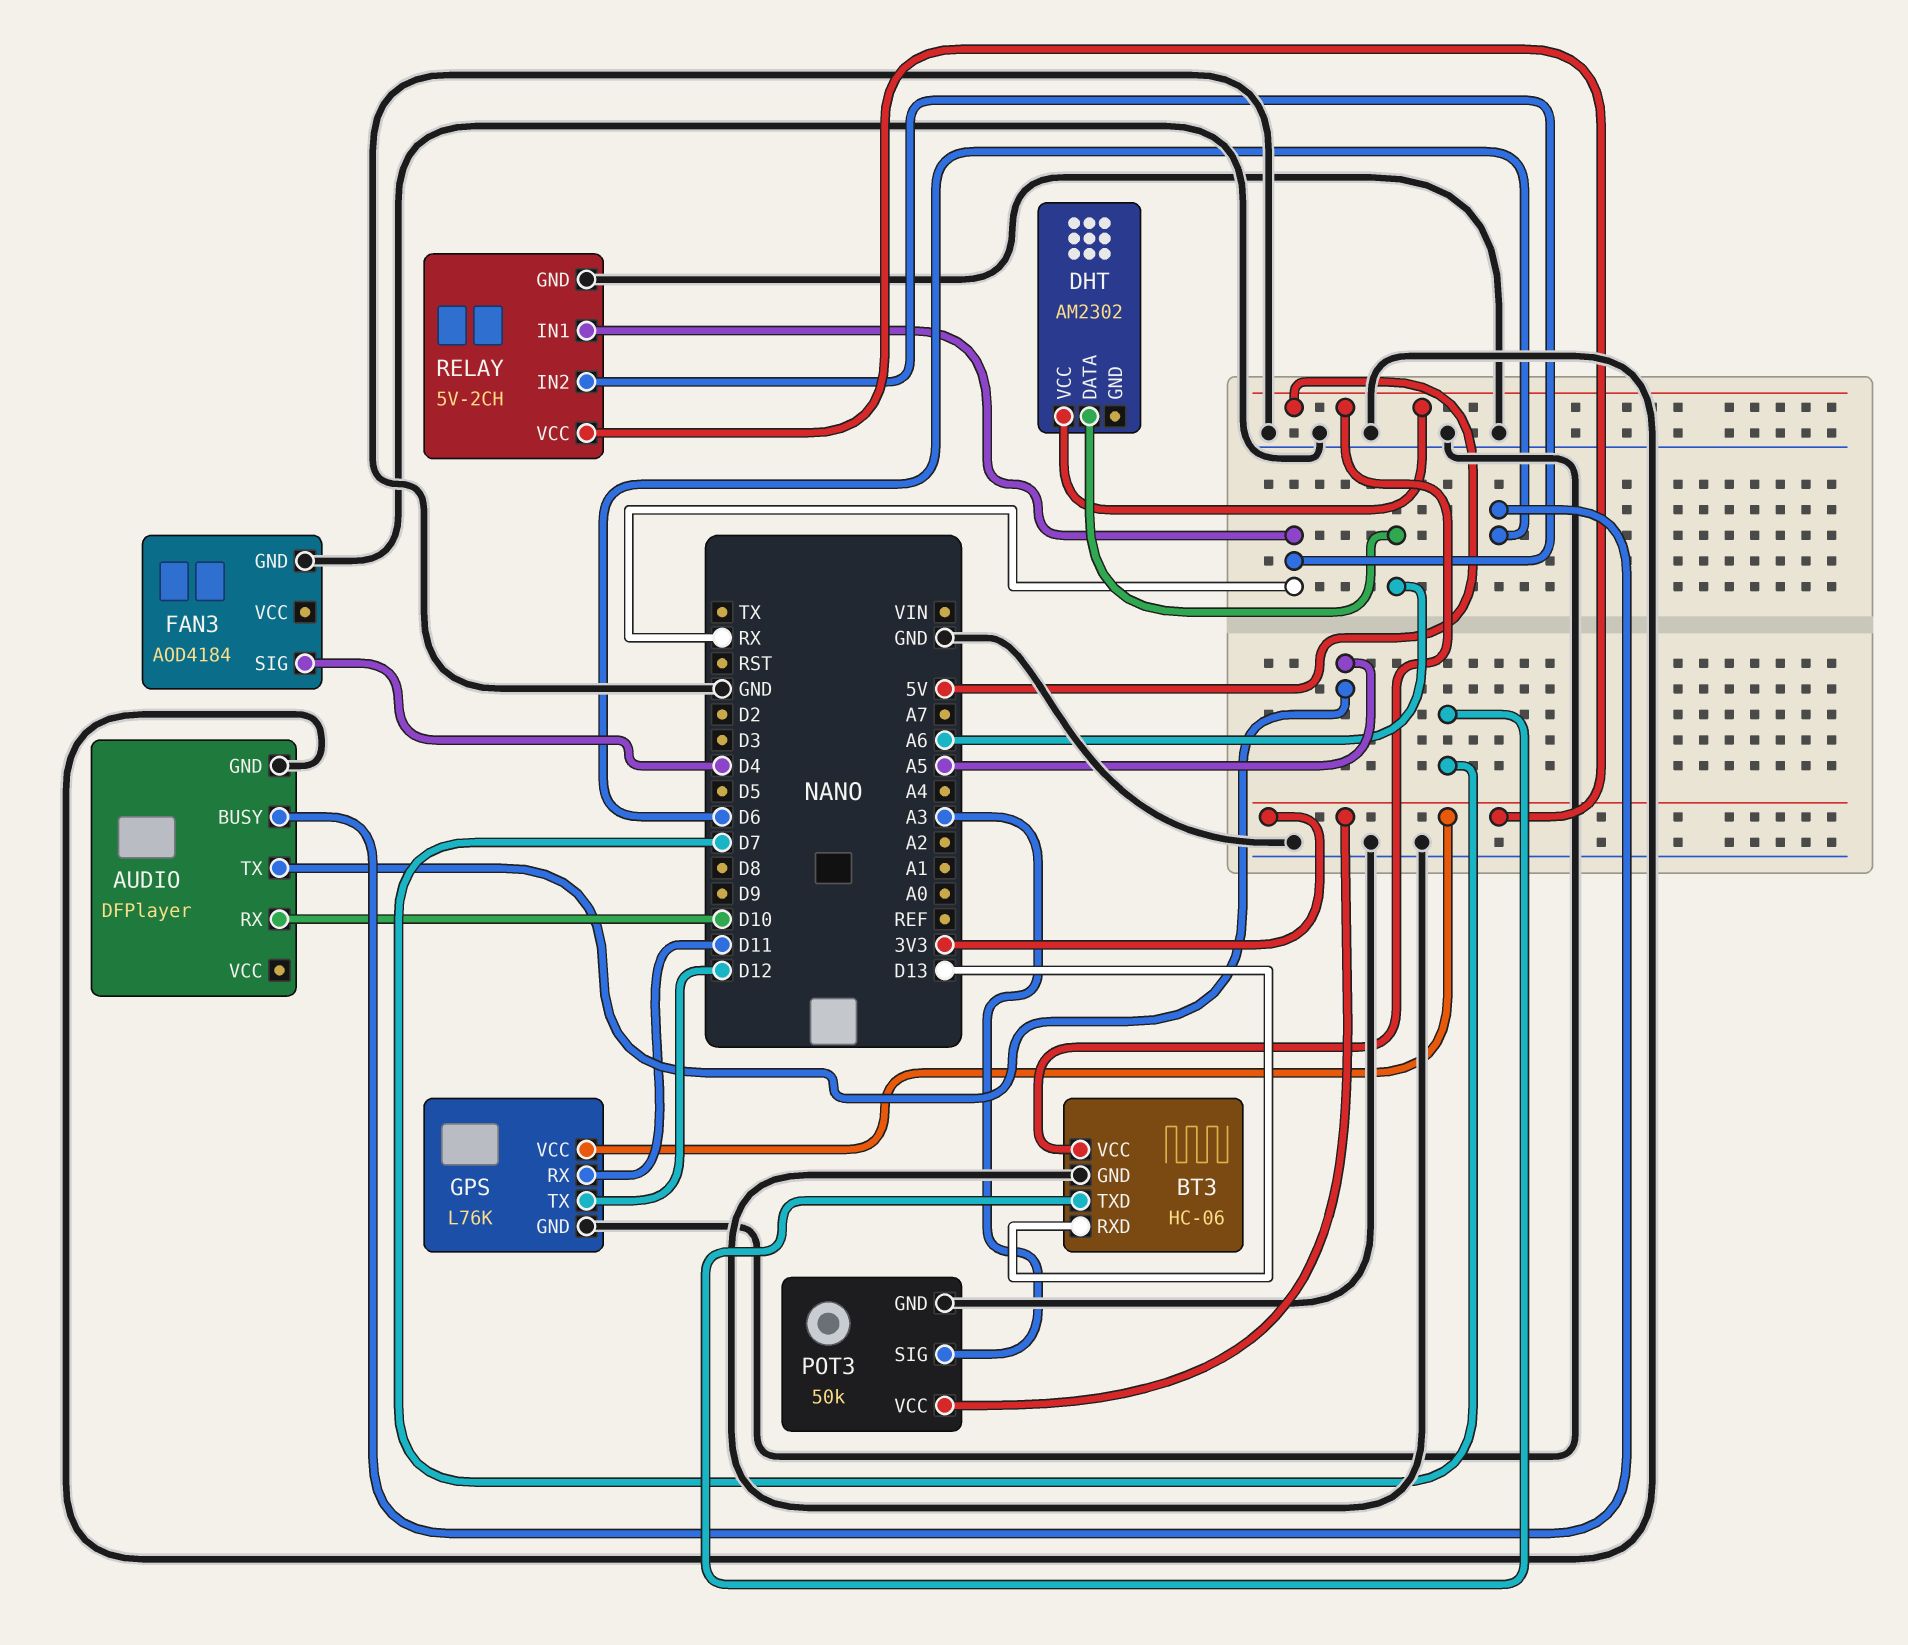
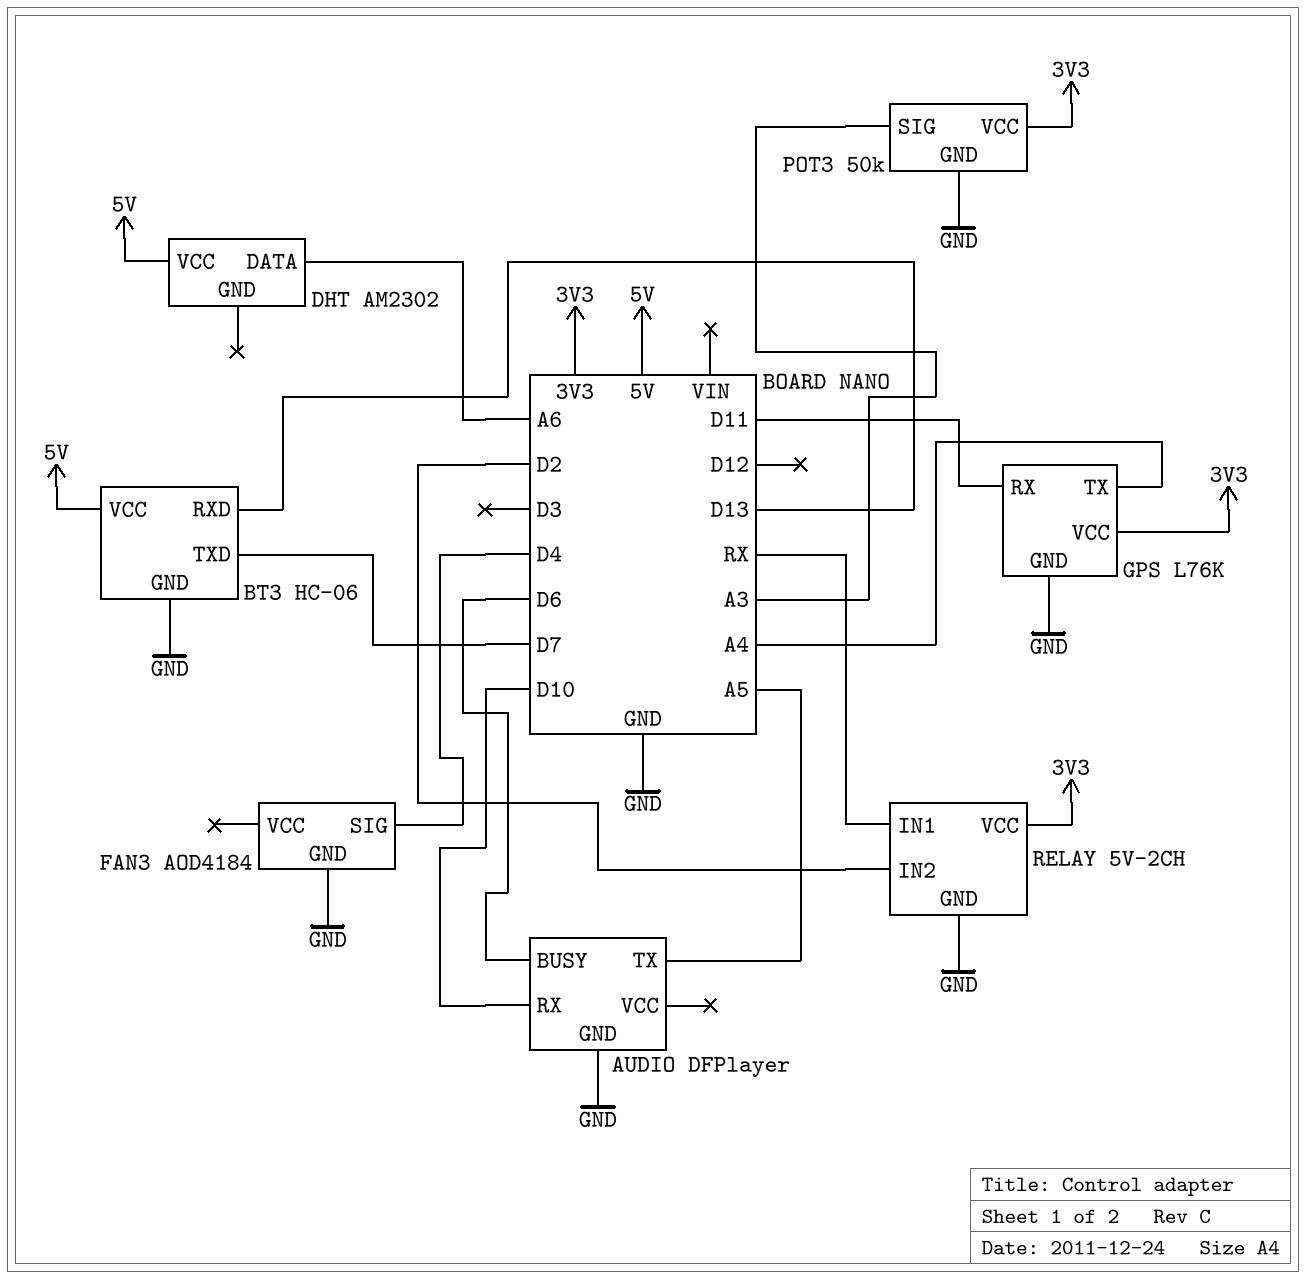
GPS pin TX: D12 -> A4
RELAY pin IN2: RX -> D2

